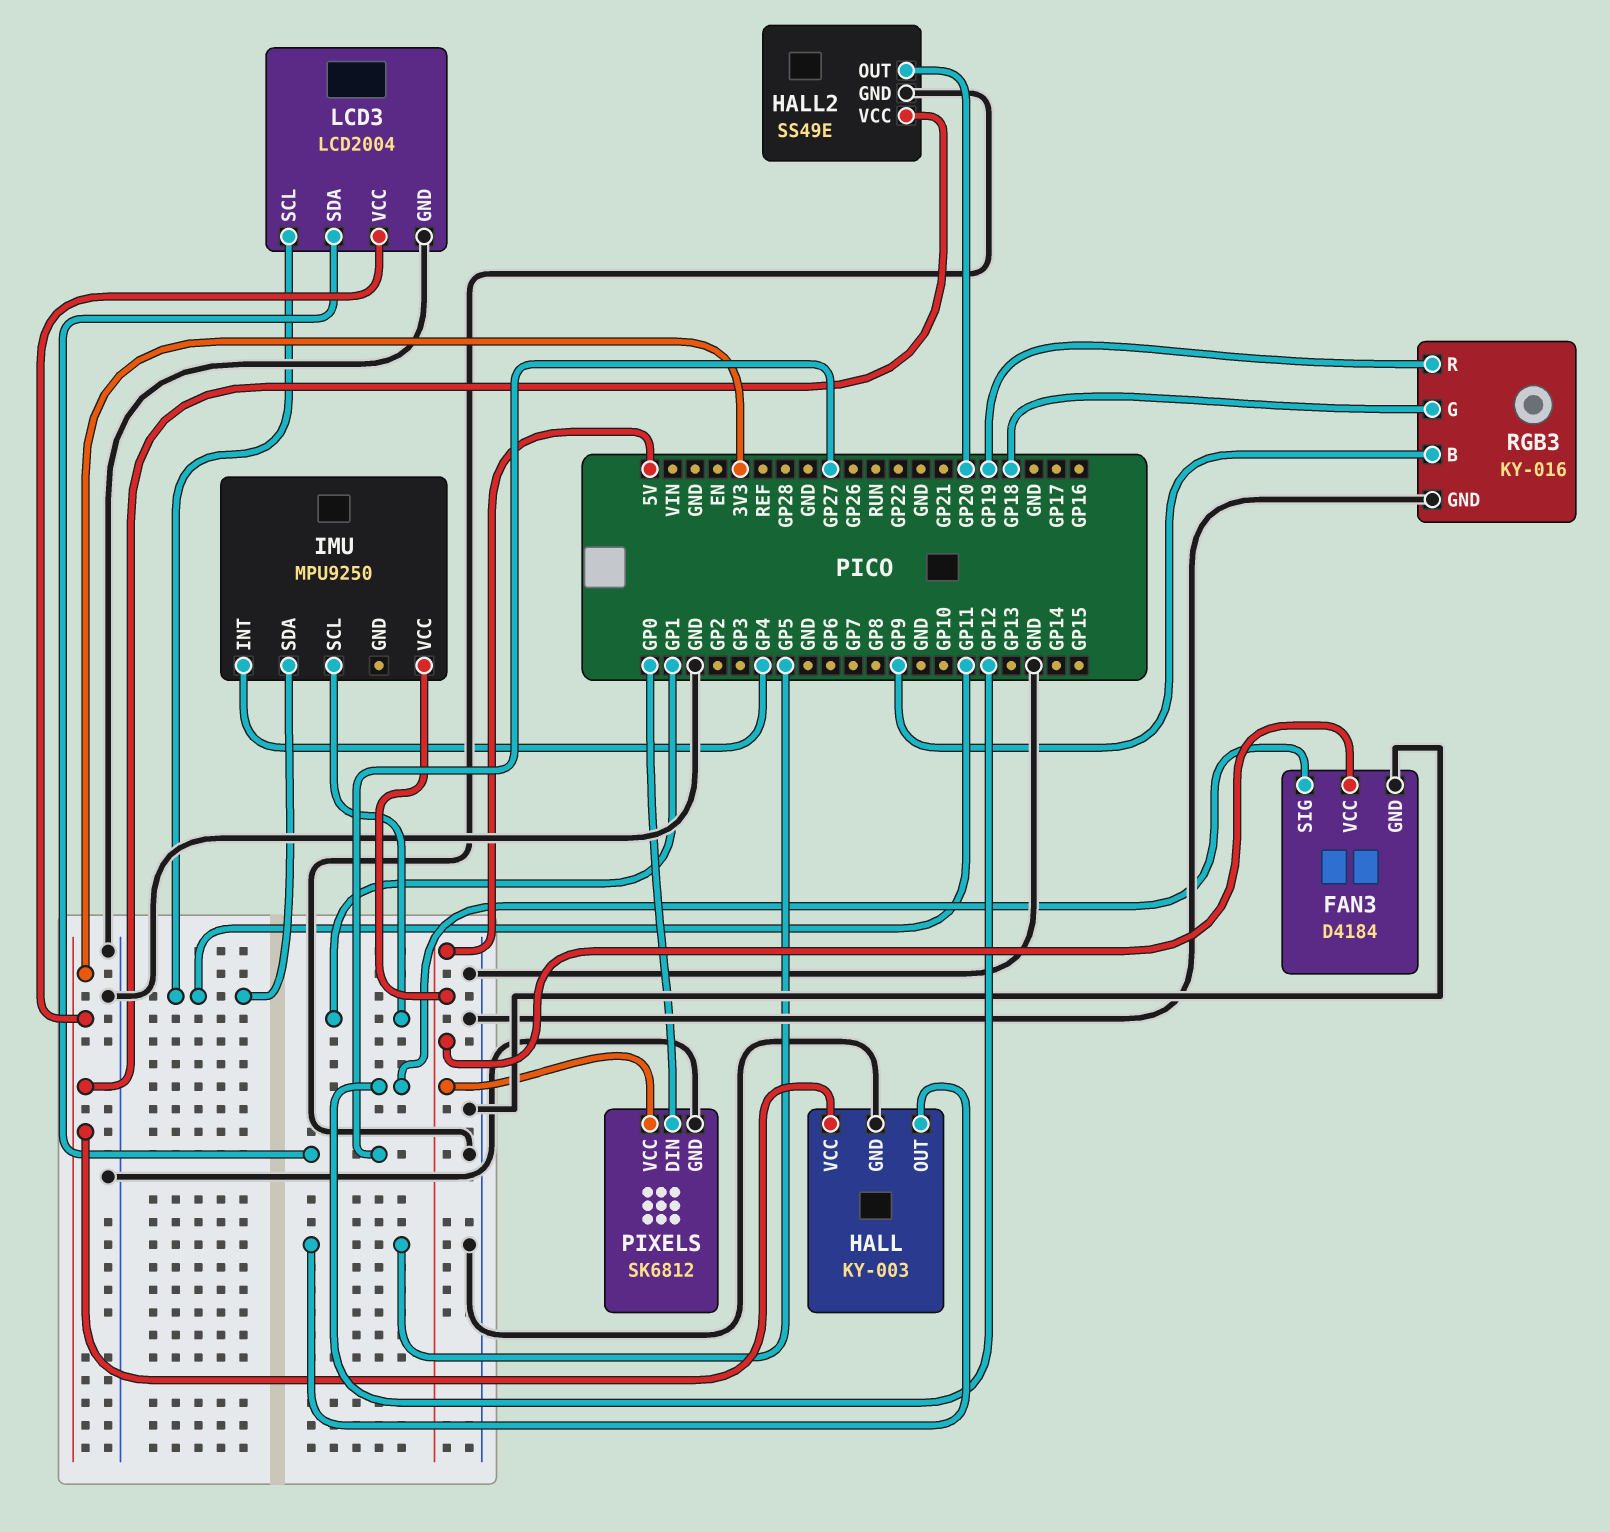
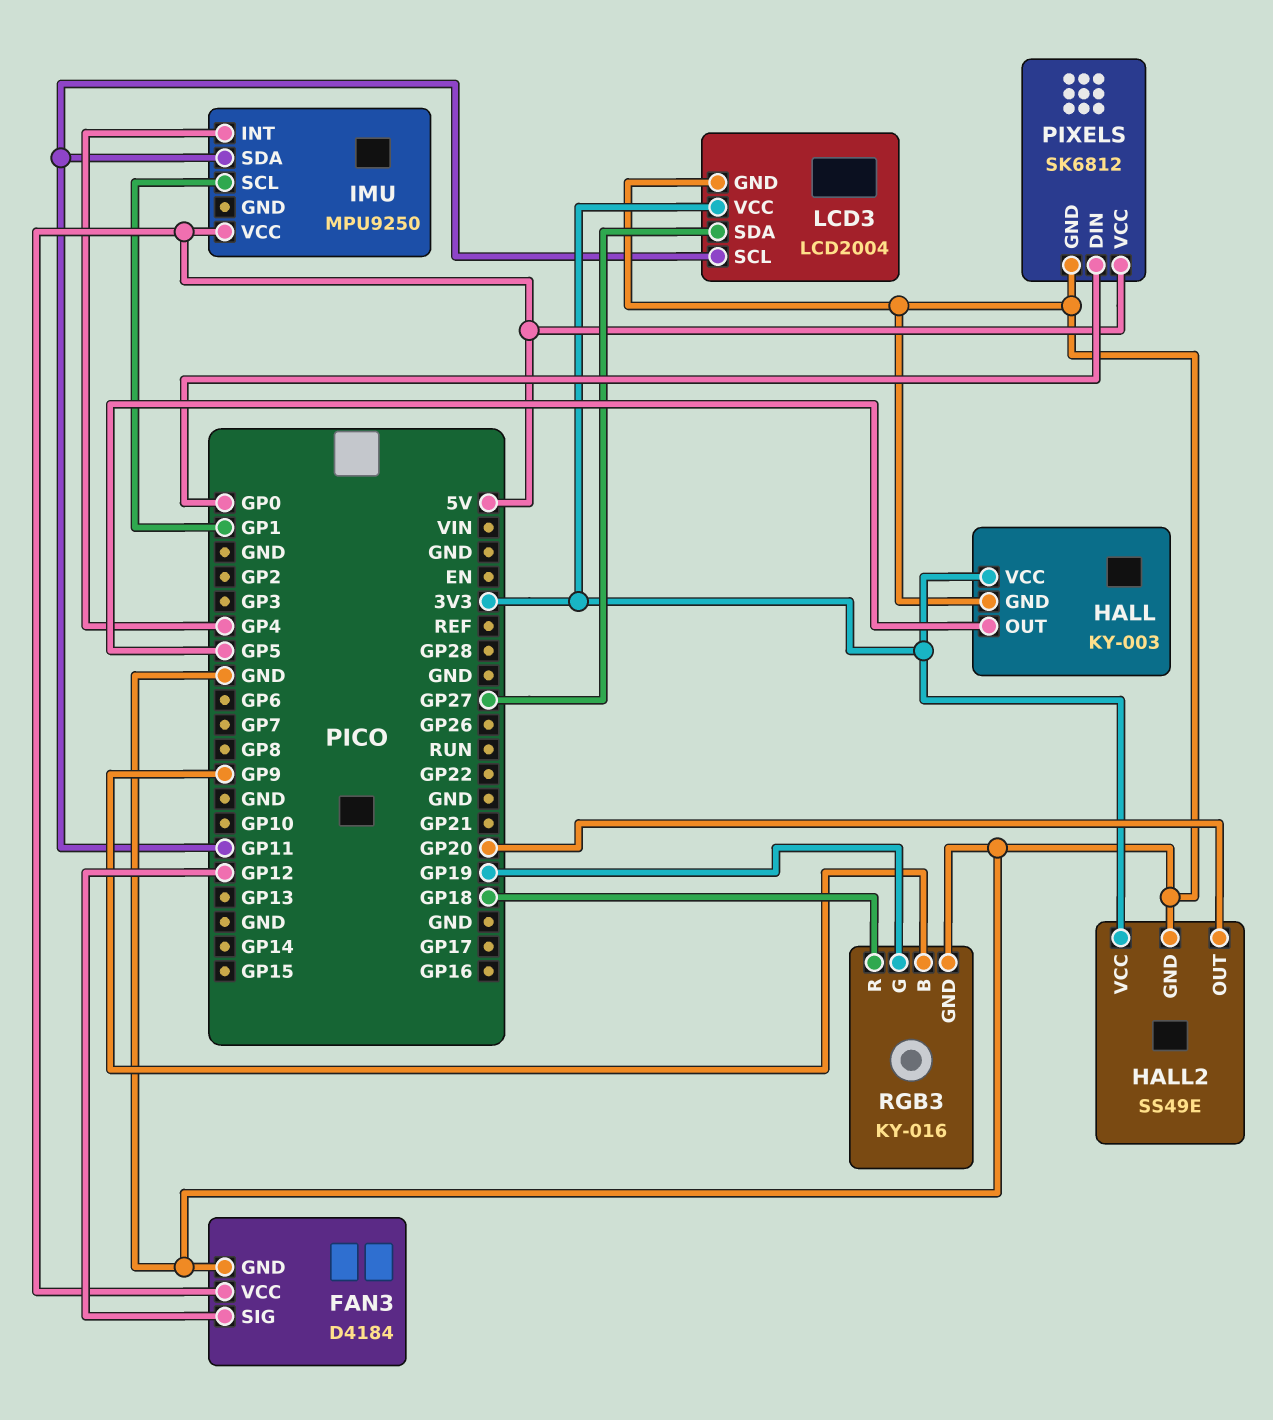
RGB3 pin G: GP18 -> GP19
RGB3 pin R: GP19 -> GP18

